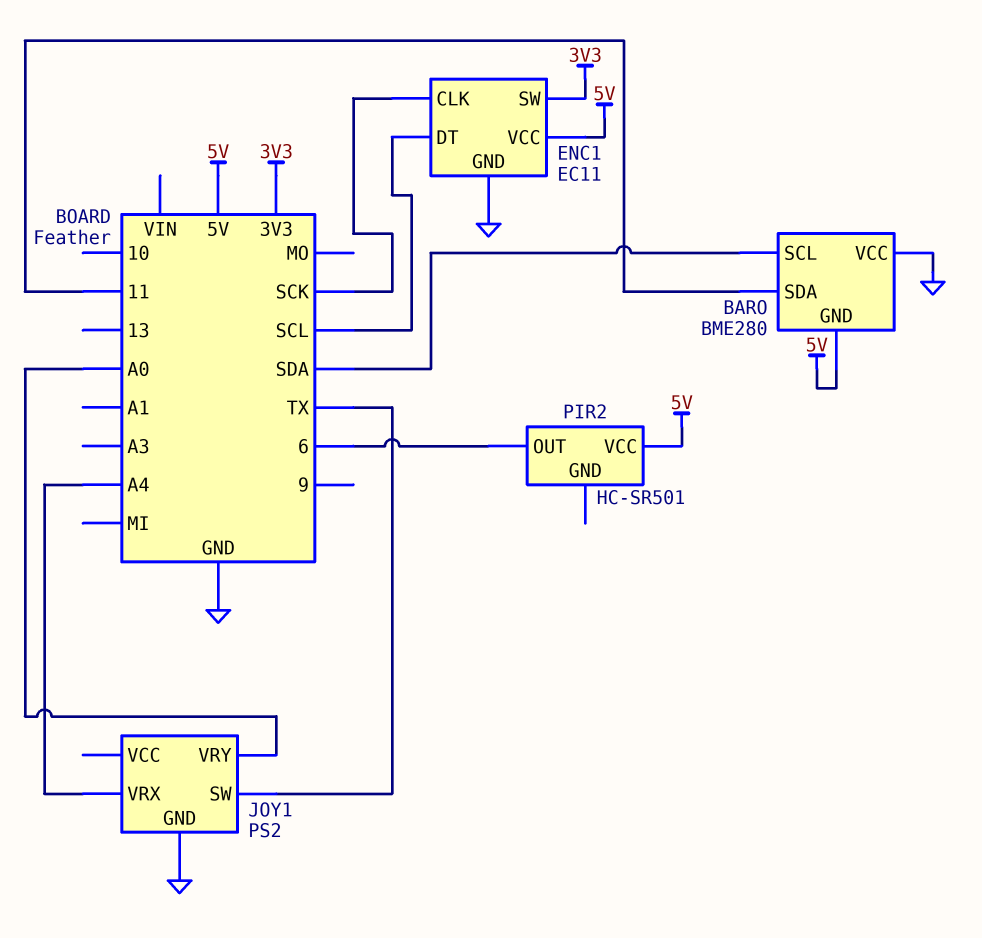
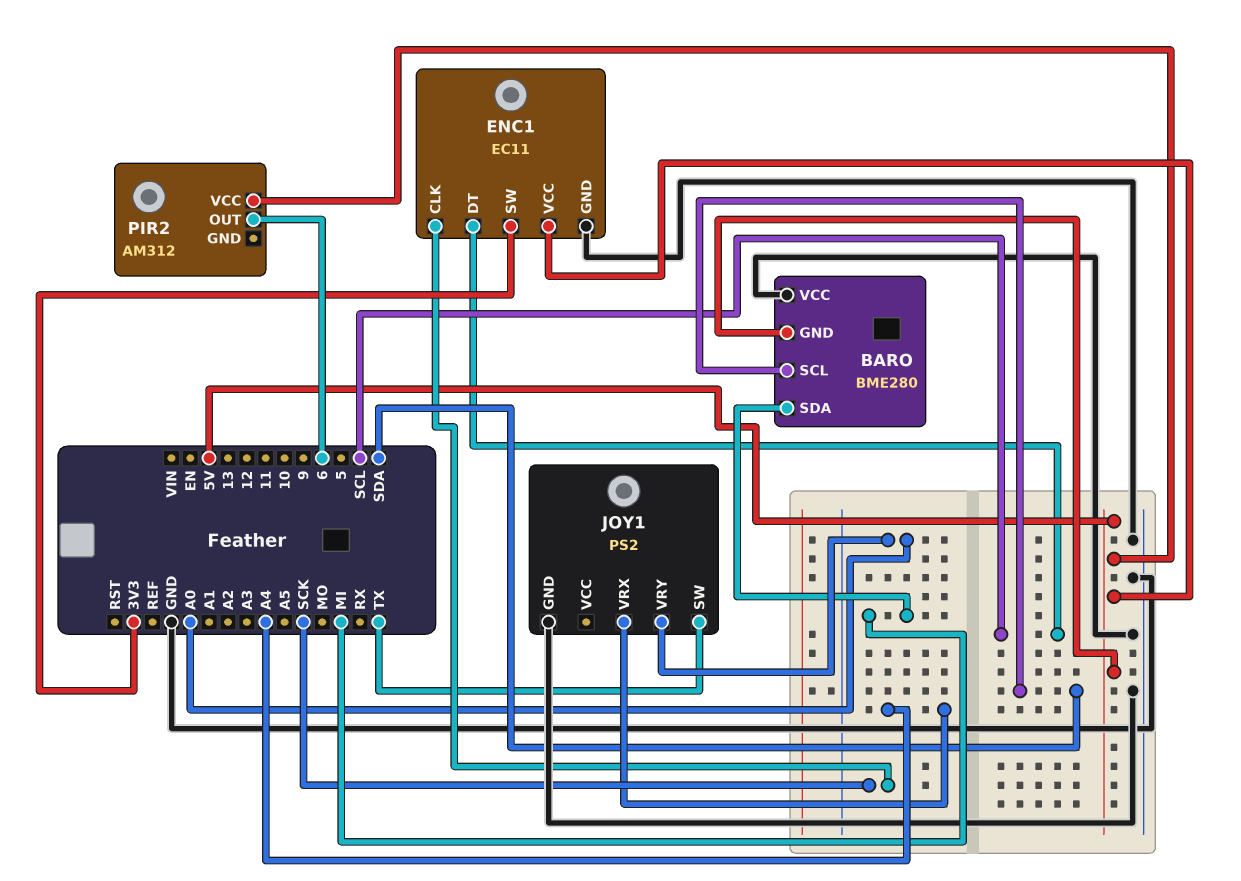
BARO pin SDA: 11 -> MI
PIR2: HC-SR501 -> AM312

